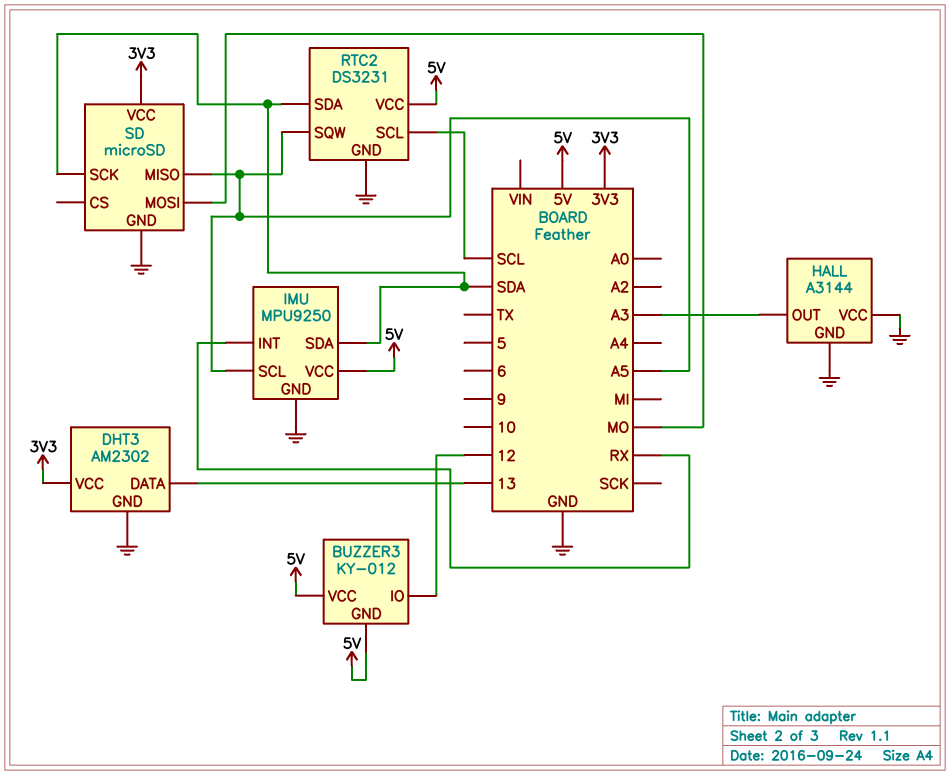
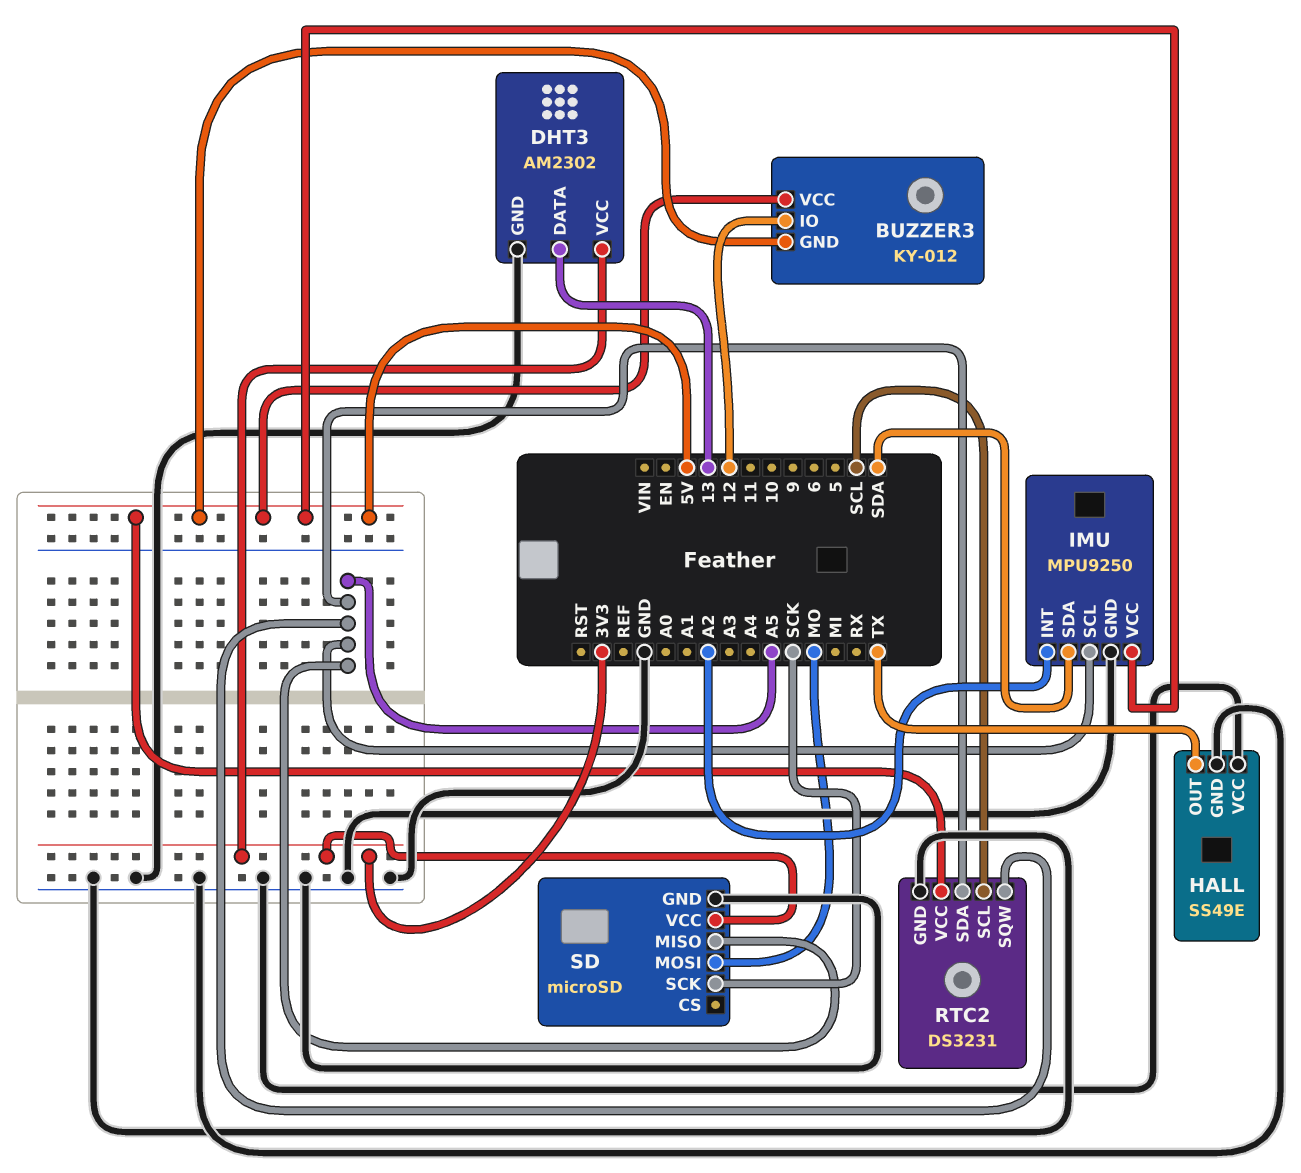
HALL: A3144 -> SS49E
HALL pin OUT: A3 -> TX
IMU pin INT: RX -> A2
RTC2 pin SDA: SDA -> A5
SD pin SCK: SDA -> SCK

